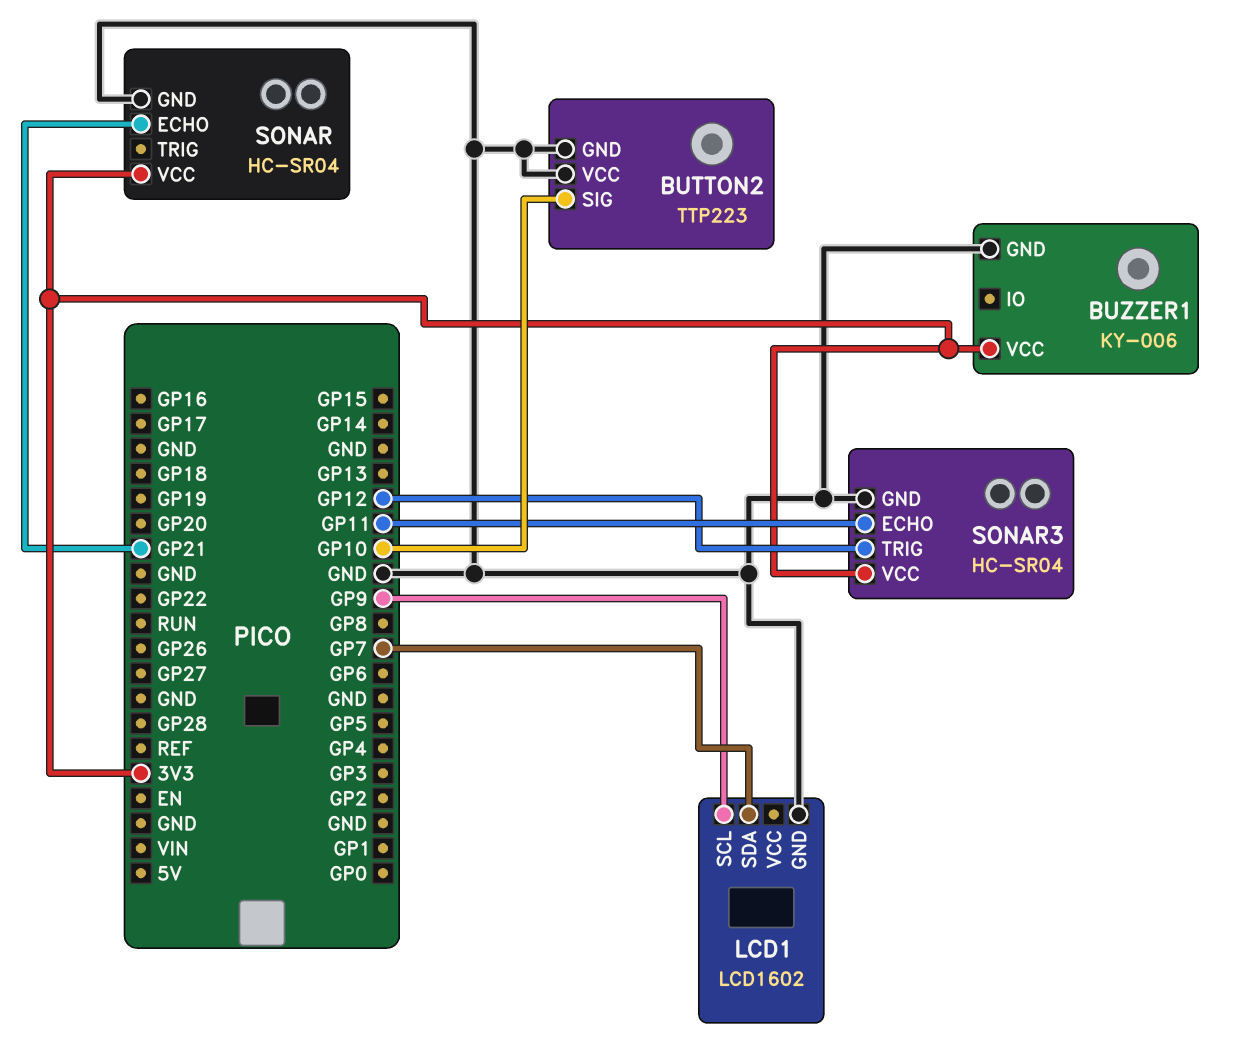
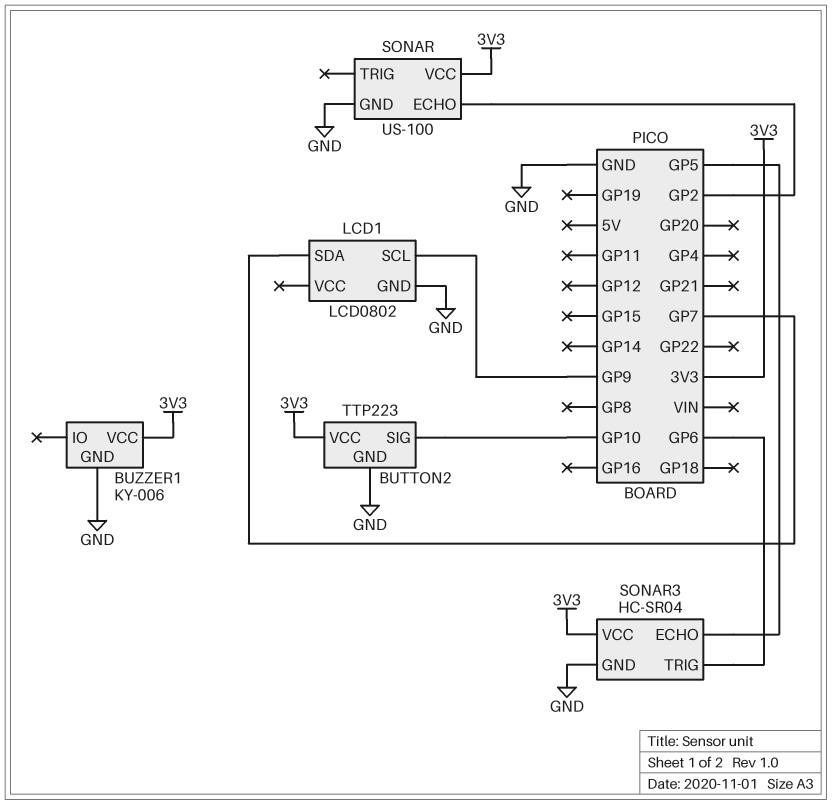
BUTTON2 pin VCC: GND -> 3V3
LCD1: LCD1602 -> LCD0802
SONAR: HC-SR04 -> US-100
SONAR pin ECHO: GP21 -> GP2
SONAR3 pin ECHO: GP11 -> GP5
SONAR3 pin TRIG: GP12 -> GP6

